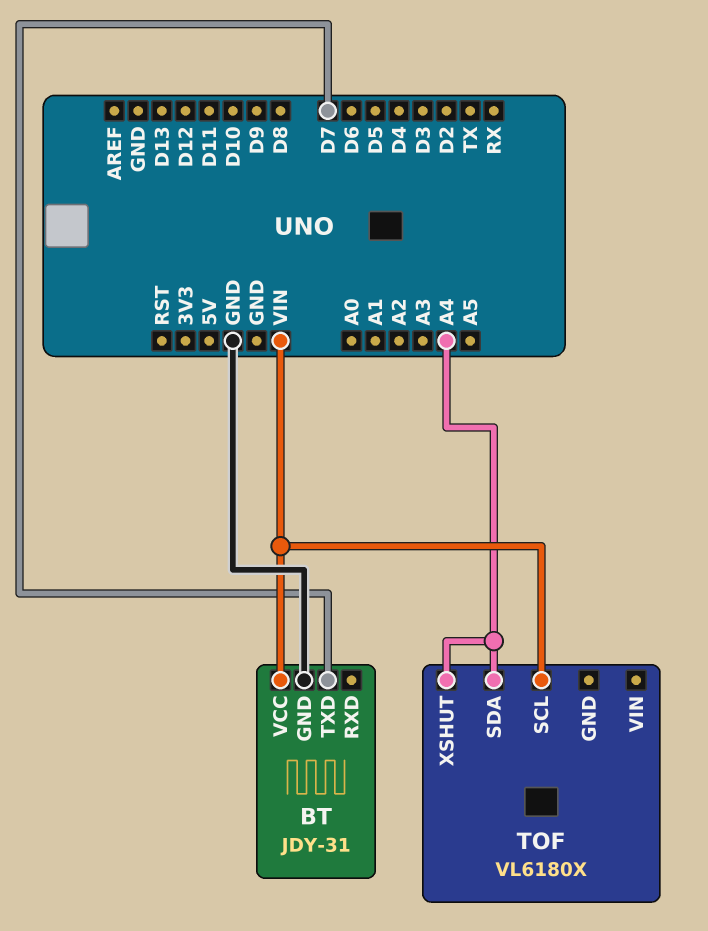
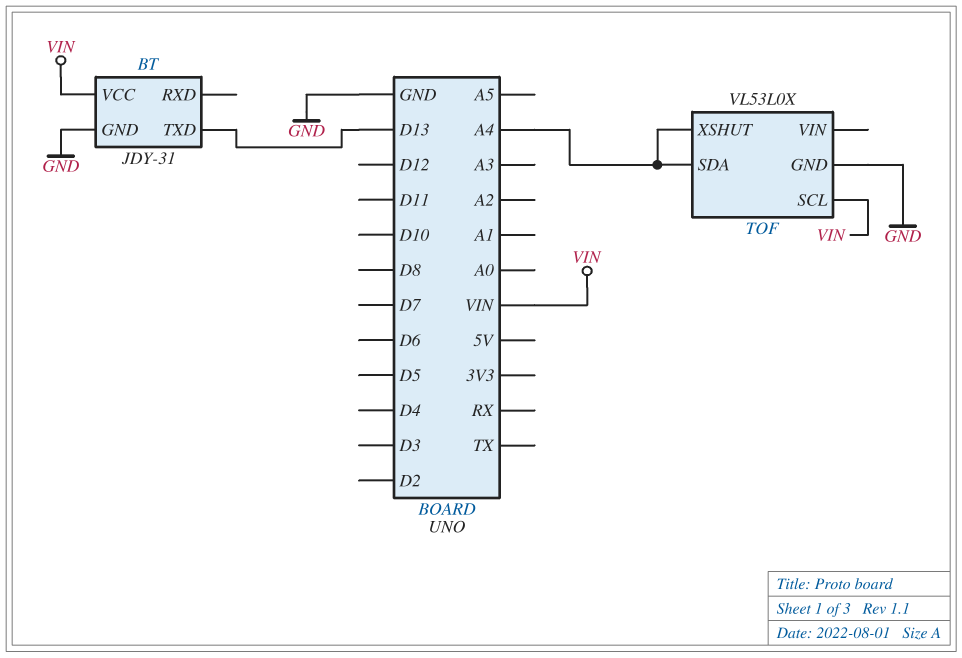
BT pin TXD: D7 -> D13
TOF: VL6180X -> VL53L0X
TOF pin GND: none -> GND

